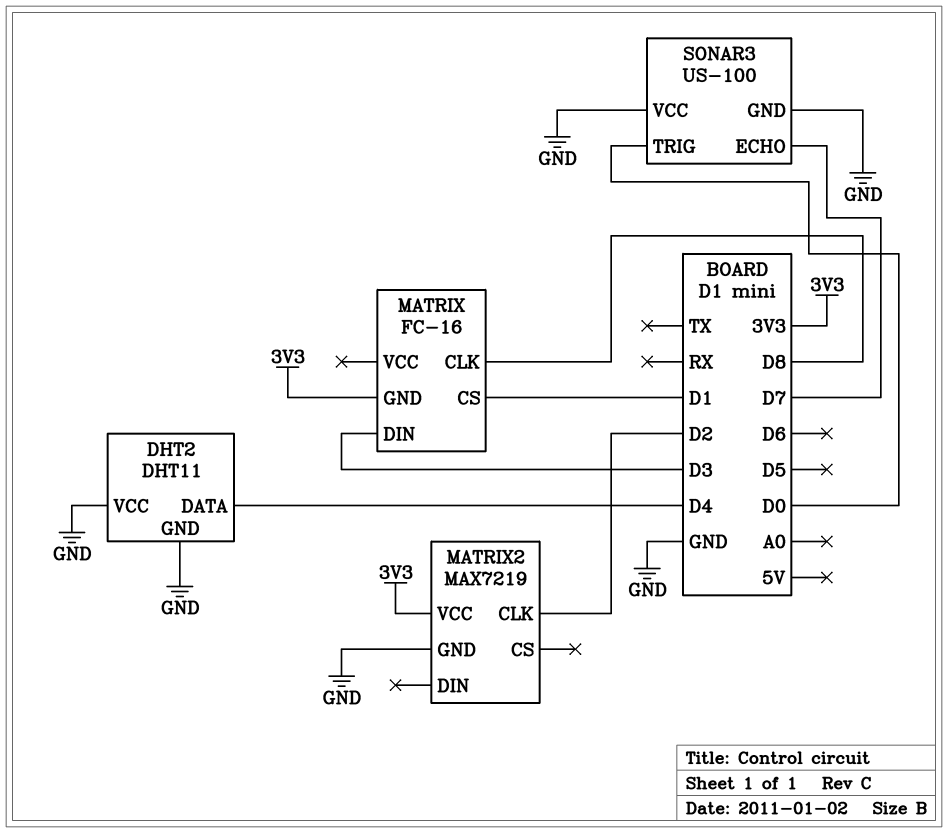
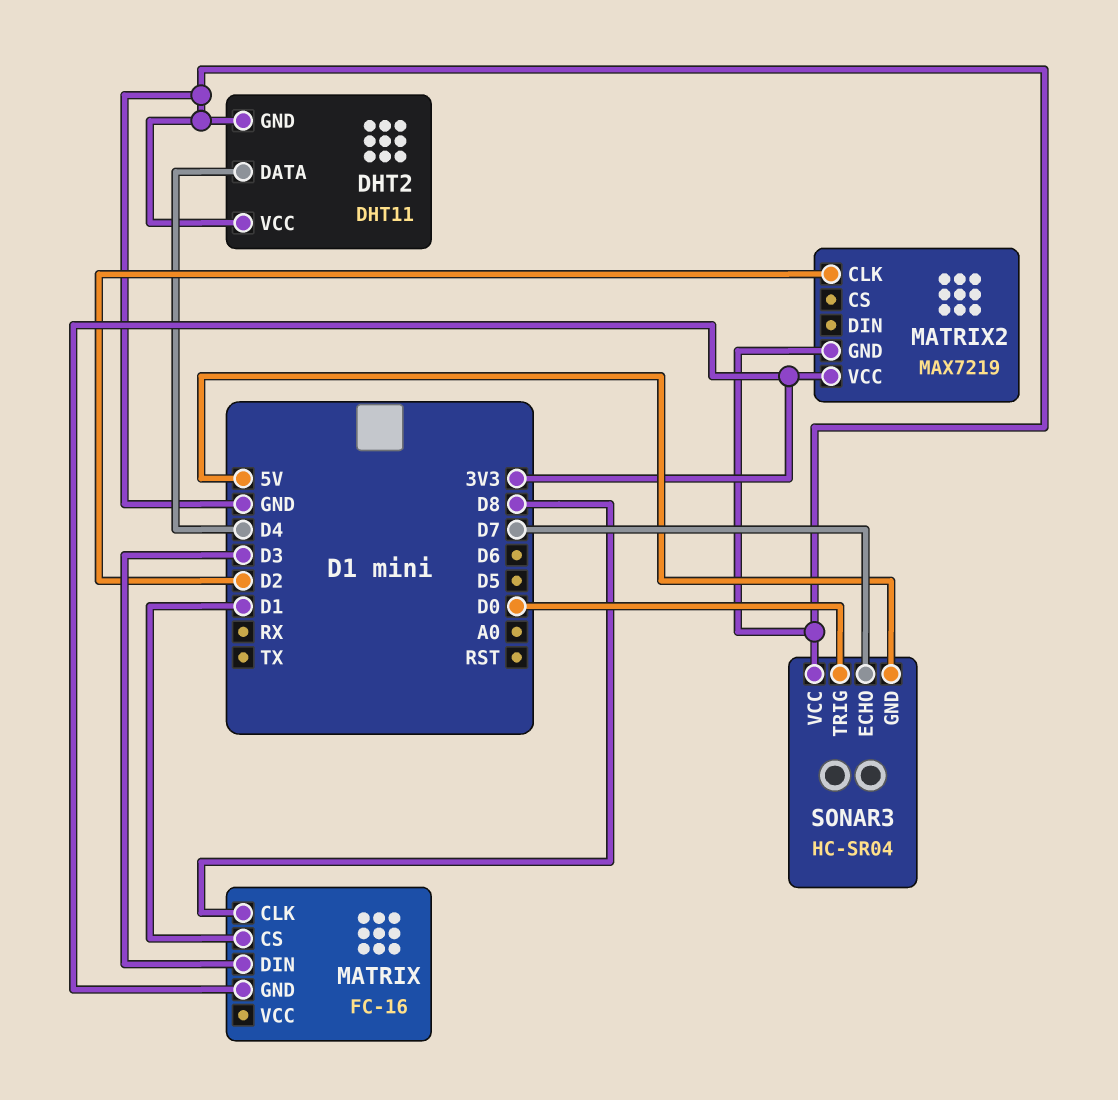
SONAR3: US-100 -> HC-SR04
SONAR3 pin GND: GND -> 5V

